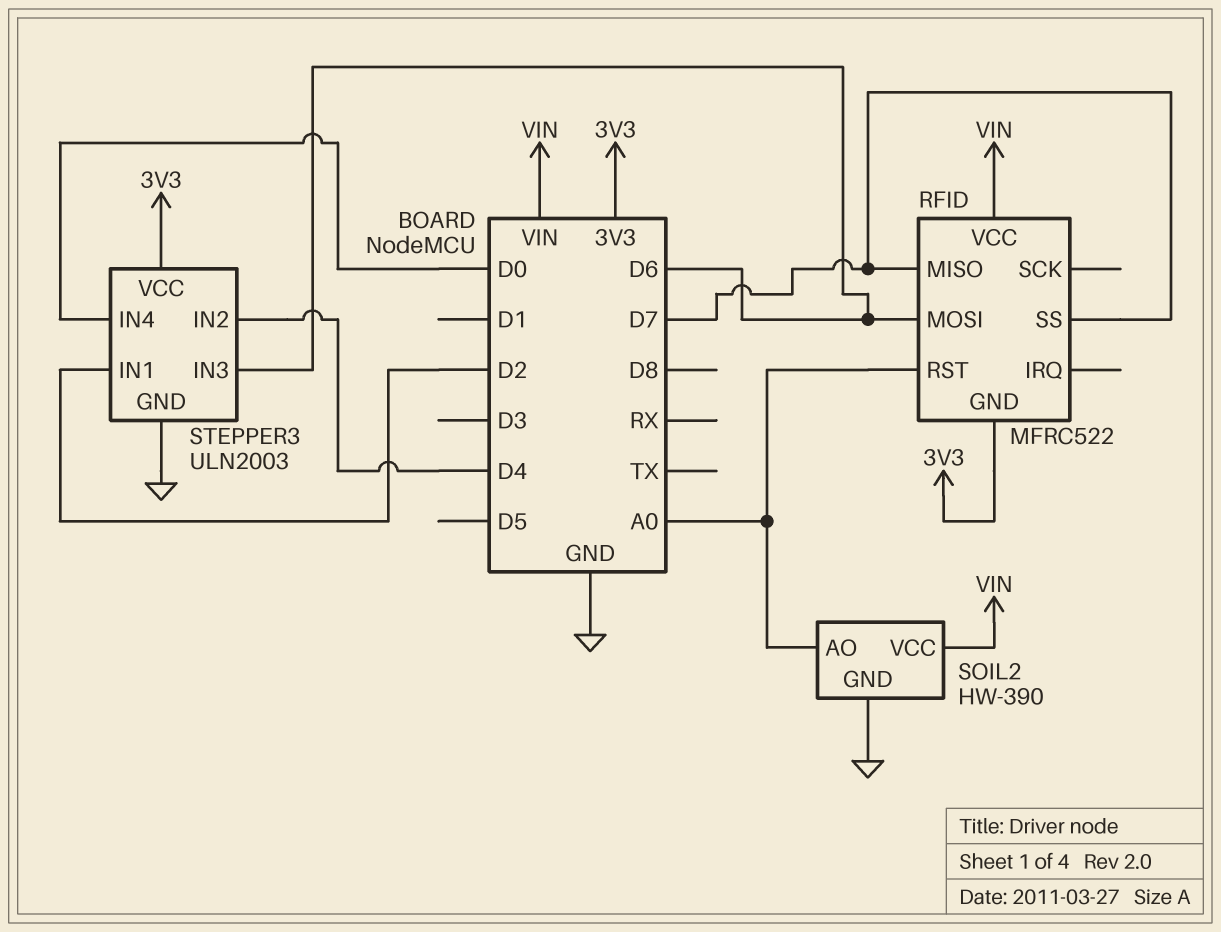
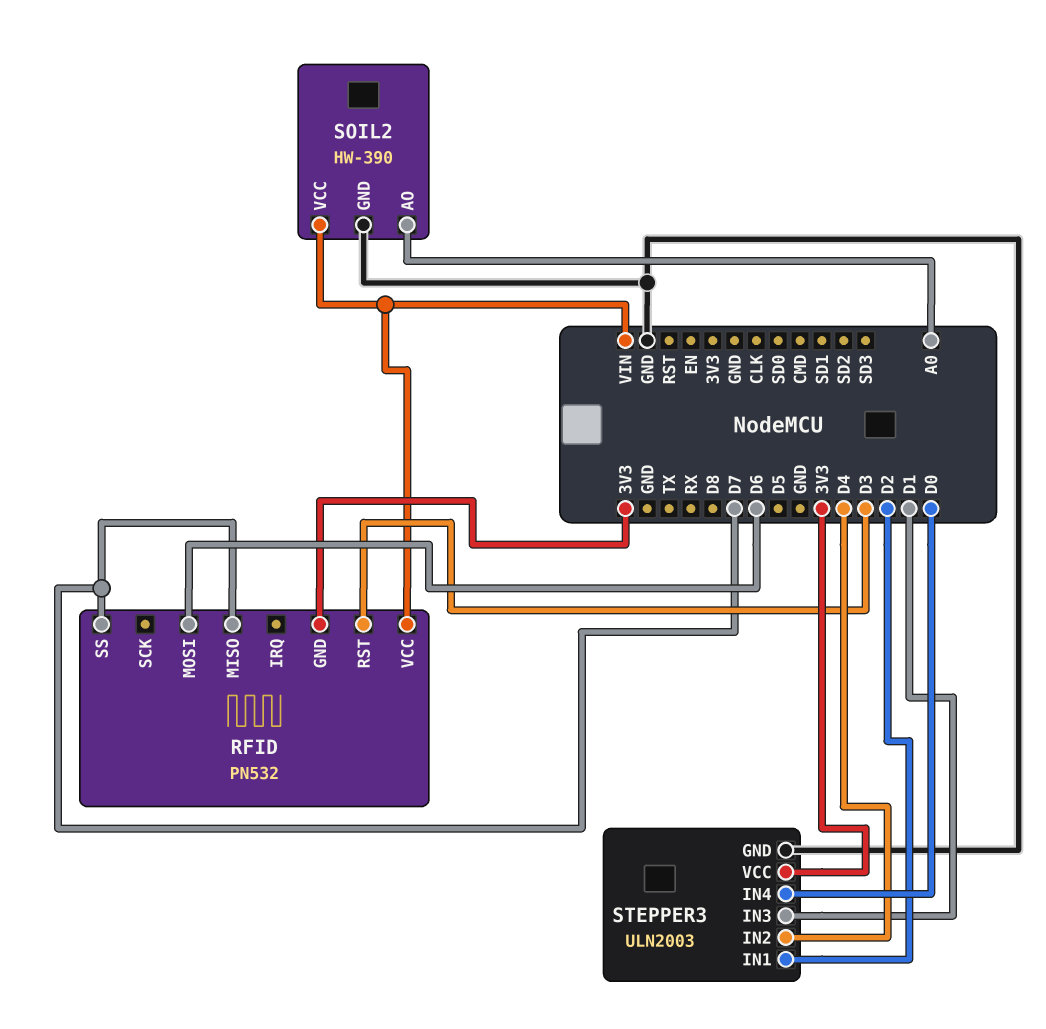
RFID: MFRC522 -> PN532
RFID pin RST: A0 -> D3
STEPPER3 pin IN3: D6 -> D1

